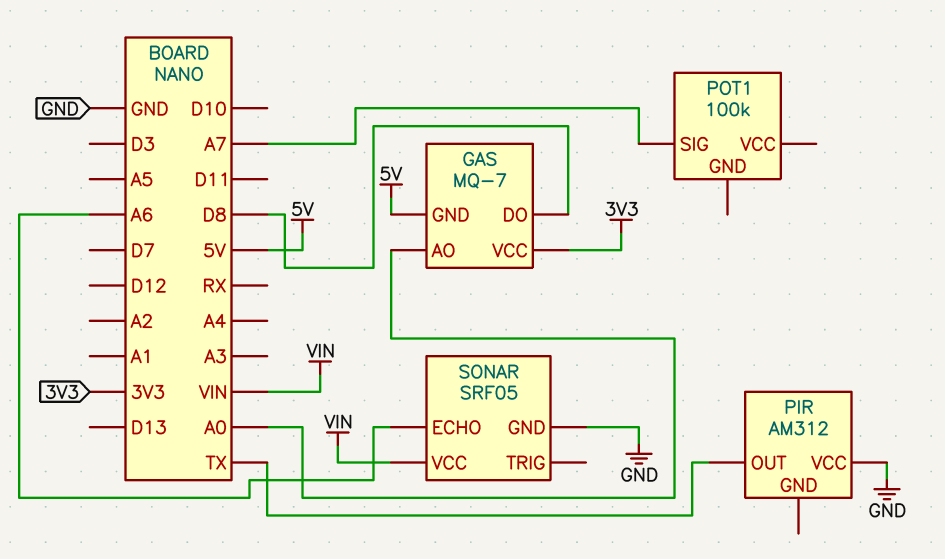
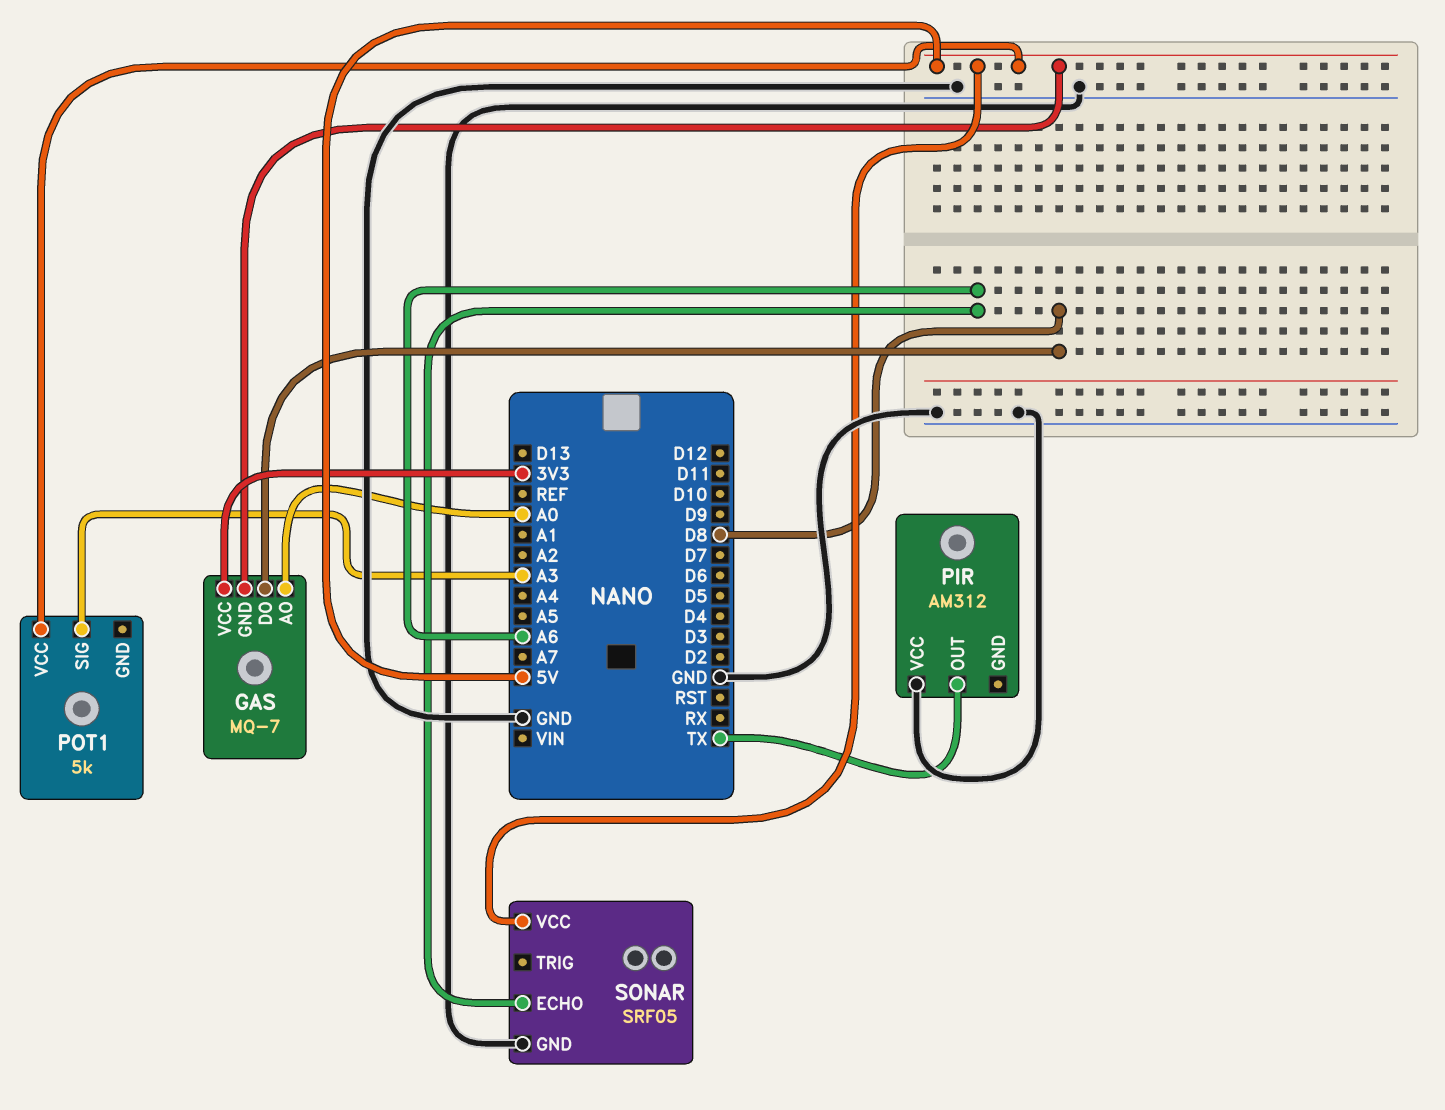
POT1: 100k -> 5k
POT1 pin SIG: A7 -> A3
POT1 pin VCC: none -> 5V
SONAR pin VCC: VIN -> 5V

